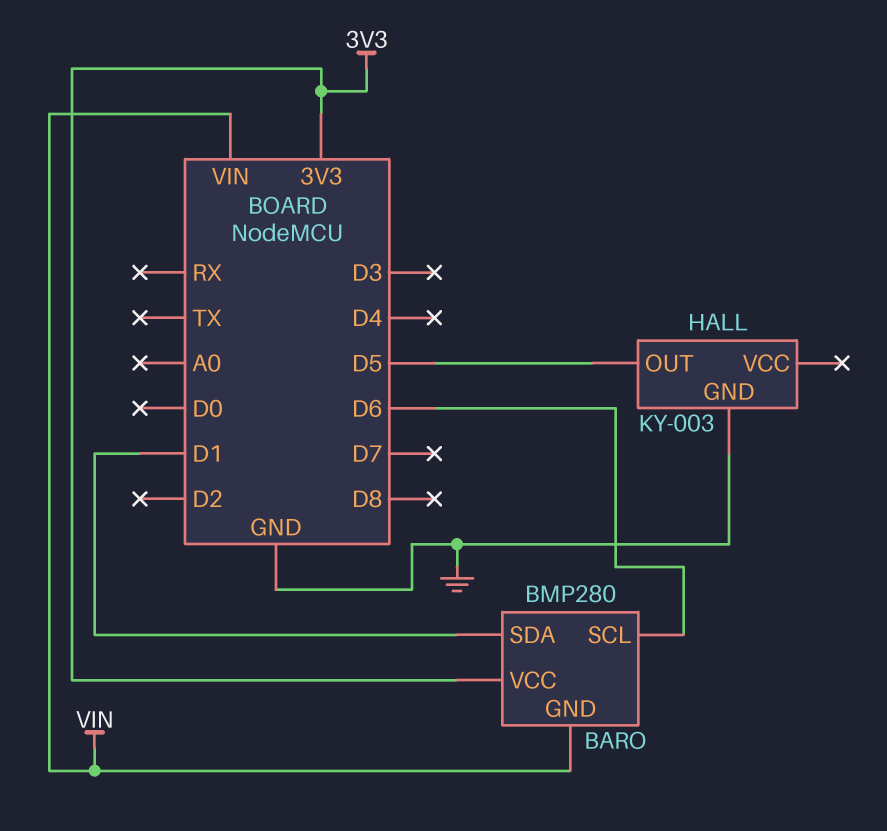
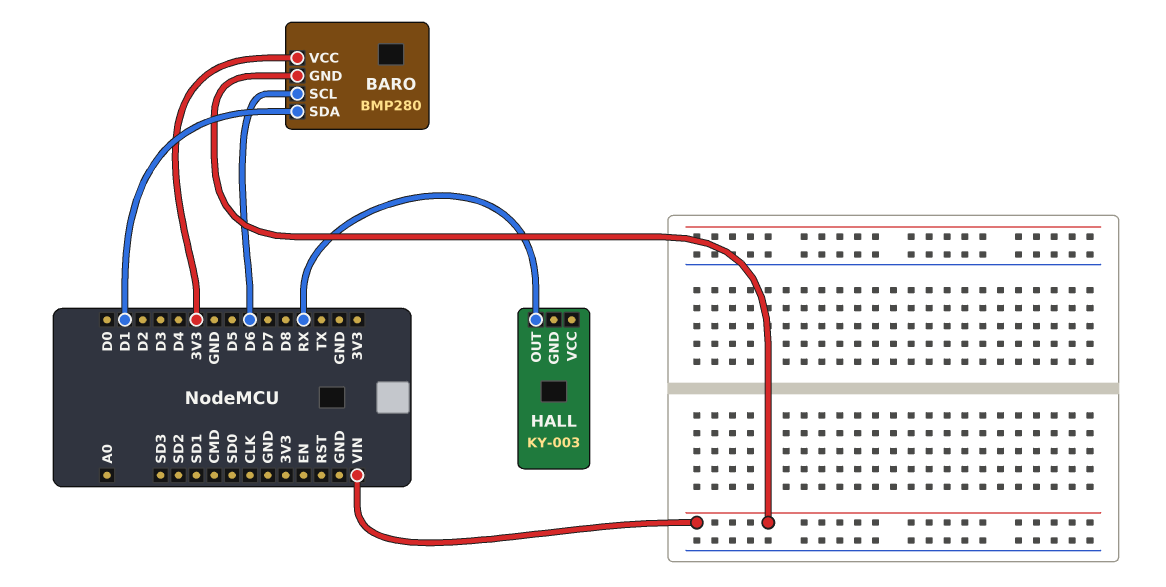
HALL pin GND: GND -> none
HALL pin OUT: D5 -> RX

